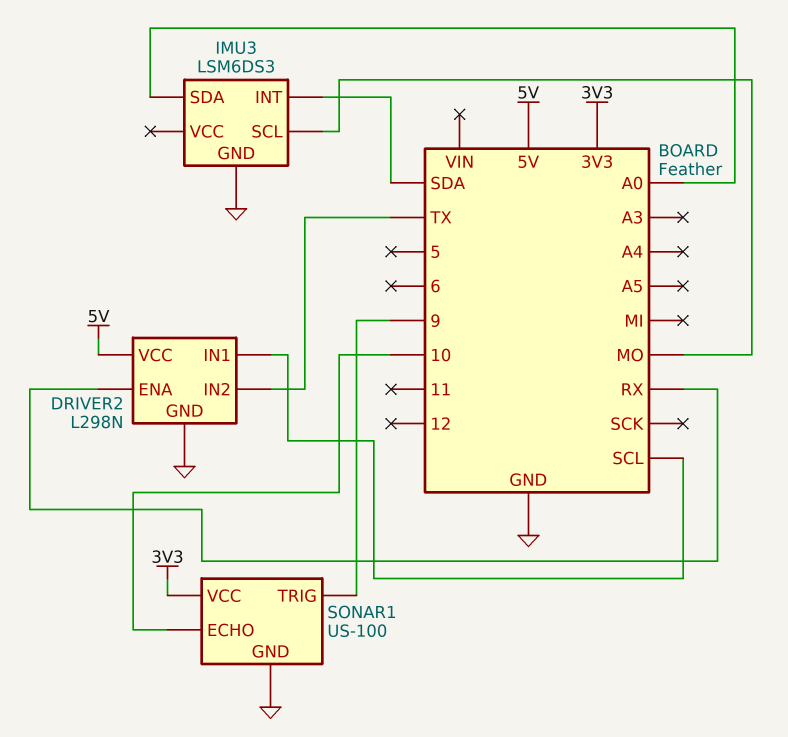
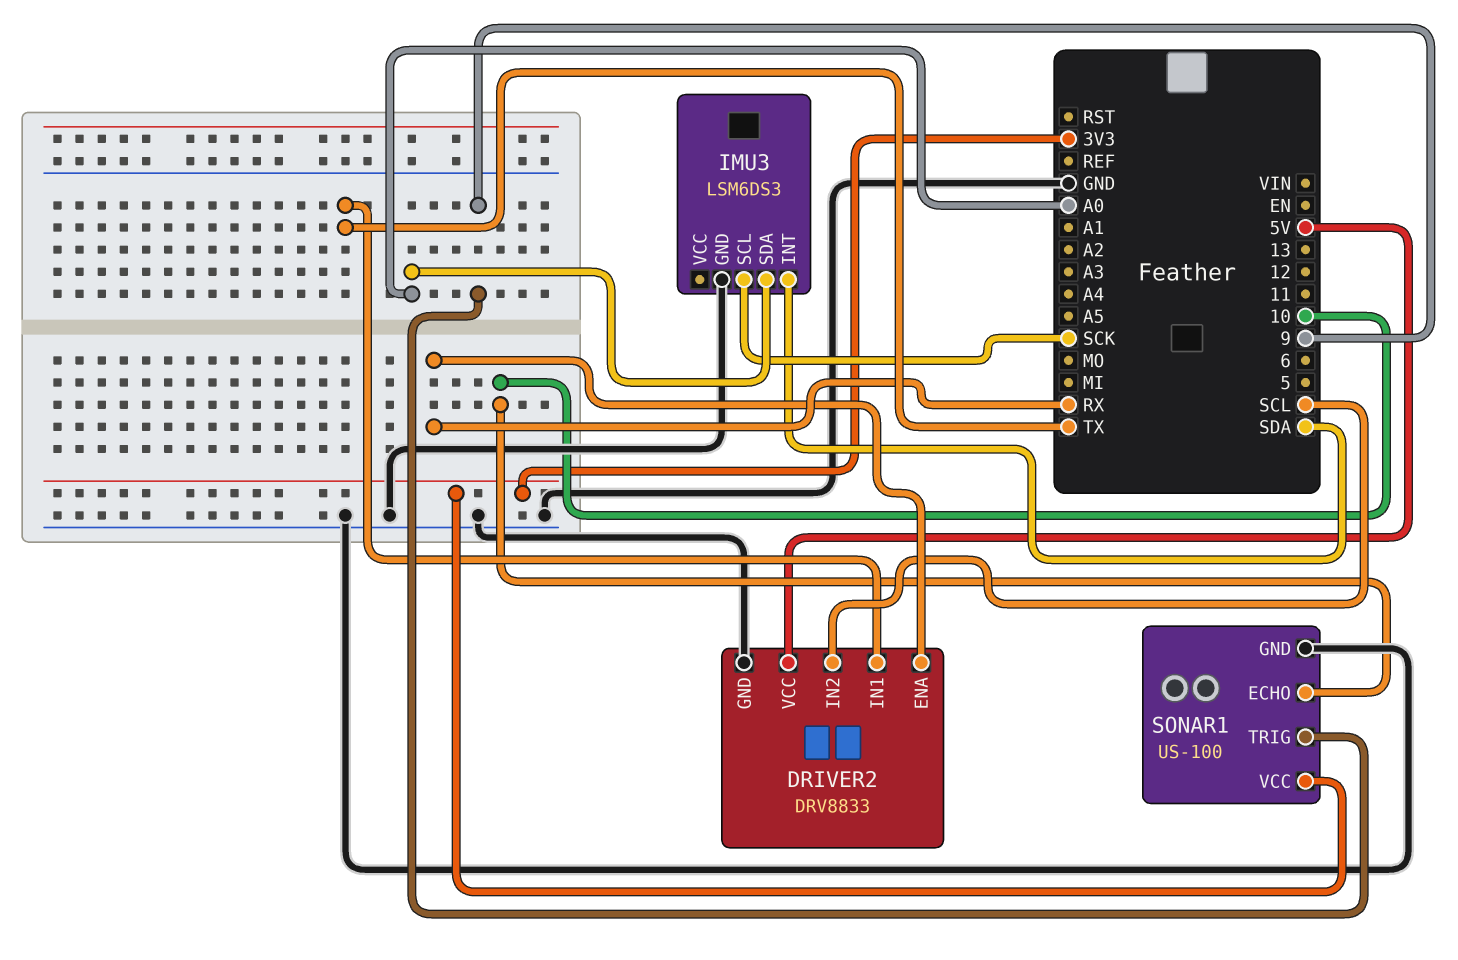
DRIVER2: L298N -> DRV8833
DRIVER2 pin IN1: SCL -> TX
DRIVER2 pin IN2: TX -> SCL
IMU3 pin SCL: MO -> SCK

